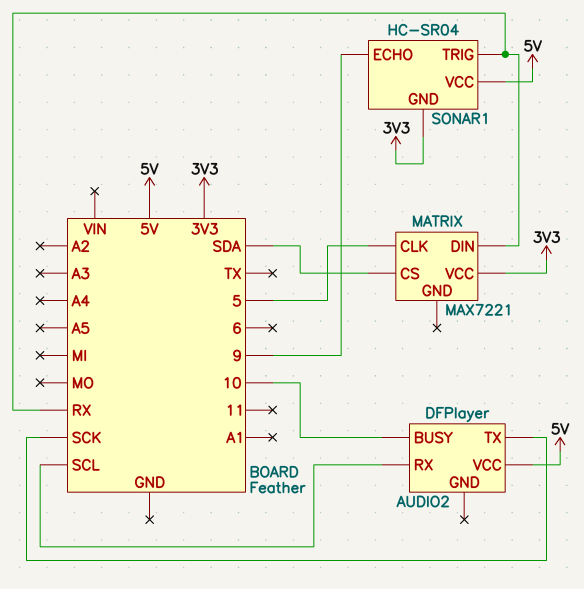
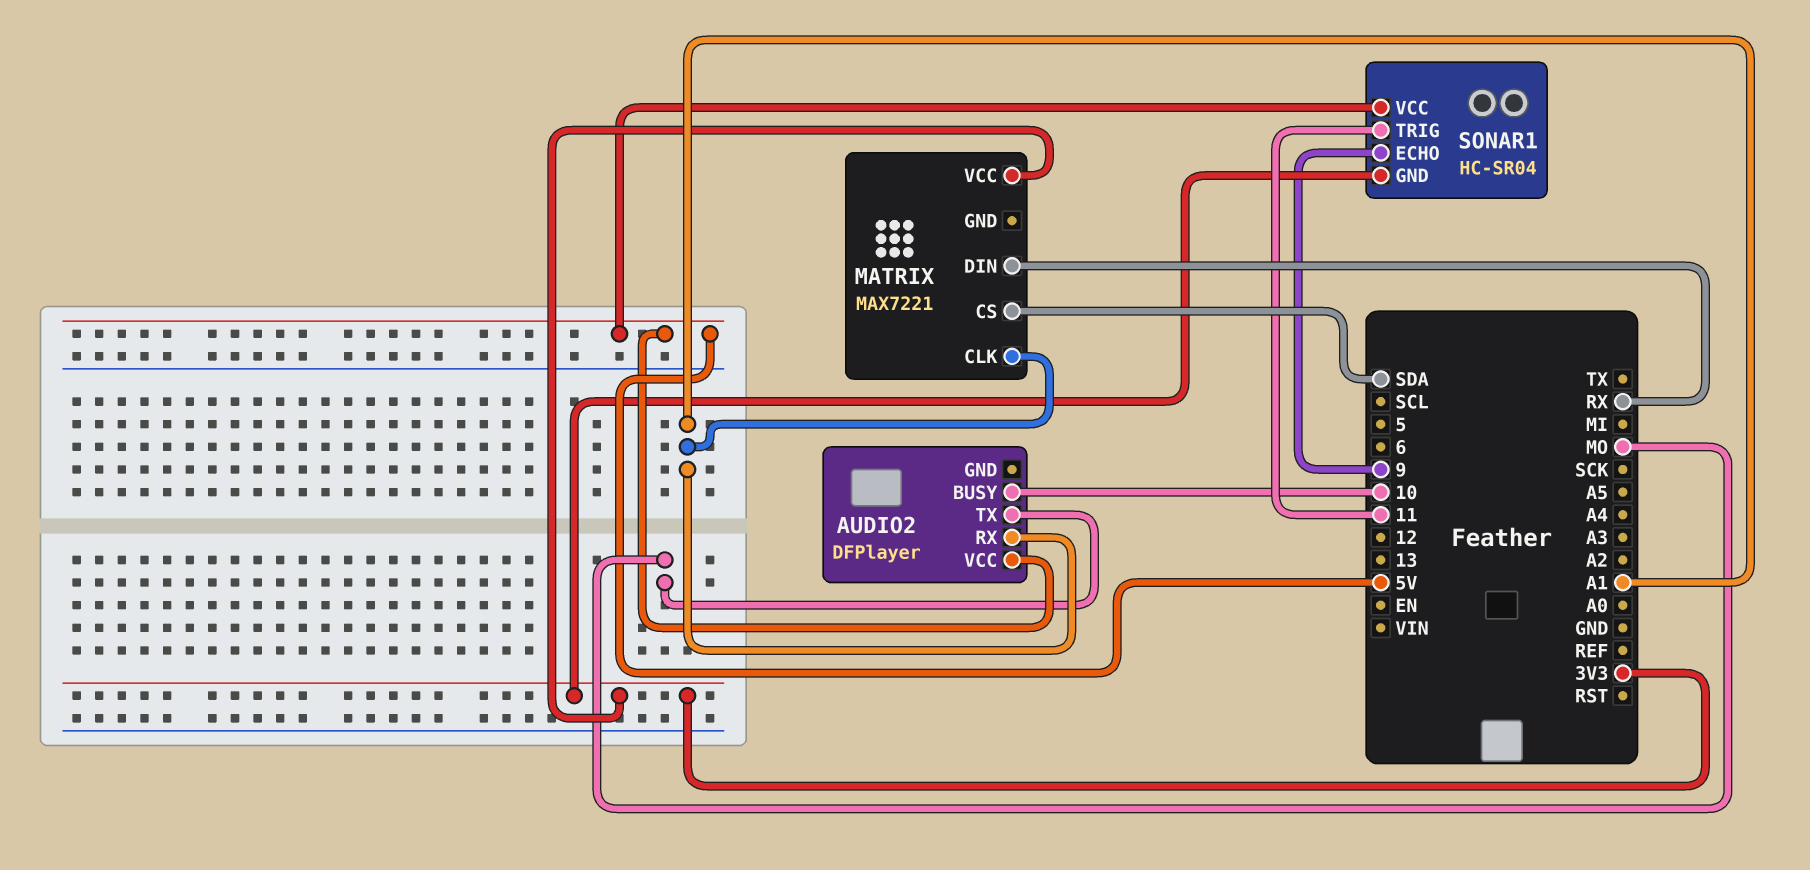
AUDIO2 pin RX: SCL -> A1
AUDIO2 pin TX: SCK -> MO
MATRIX pin CLK: 5 -> A1
SONAR1 pin TRIG: RX -> 11

